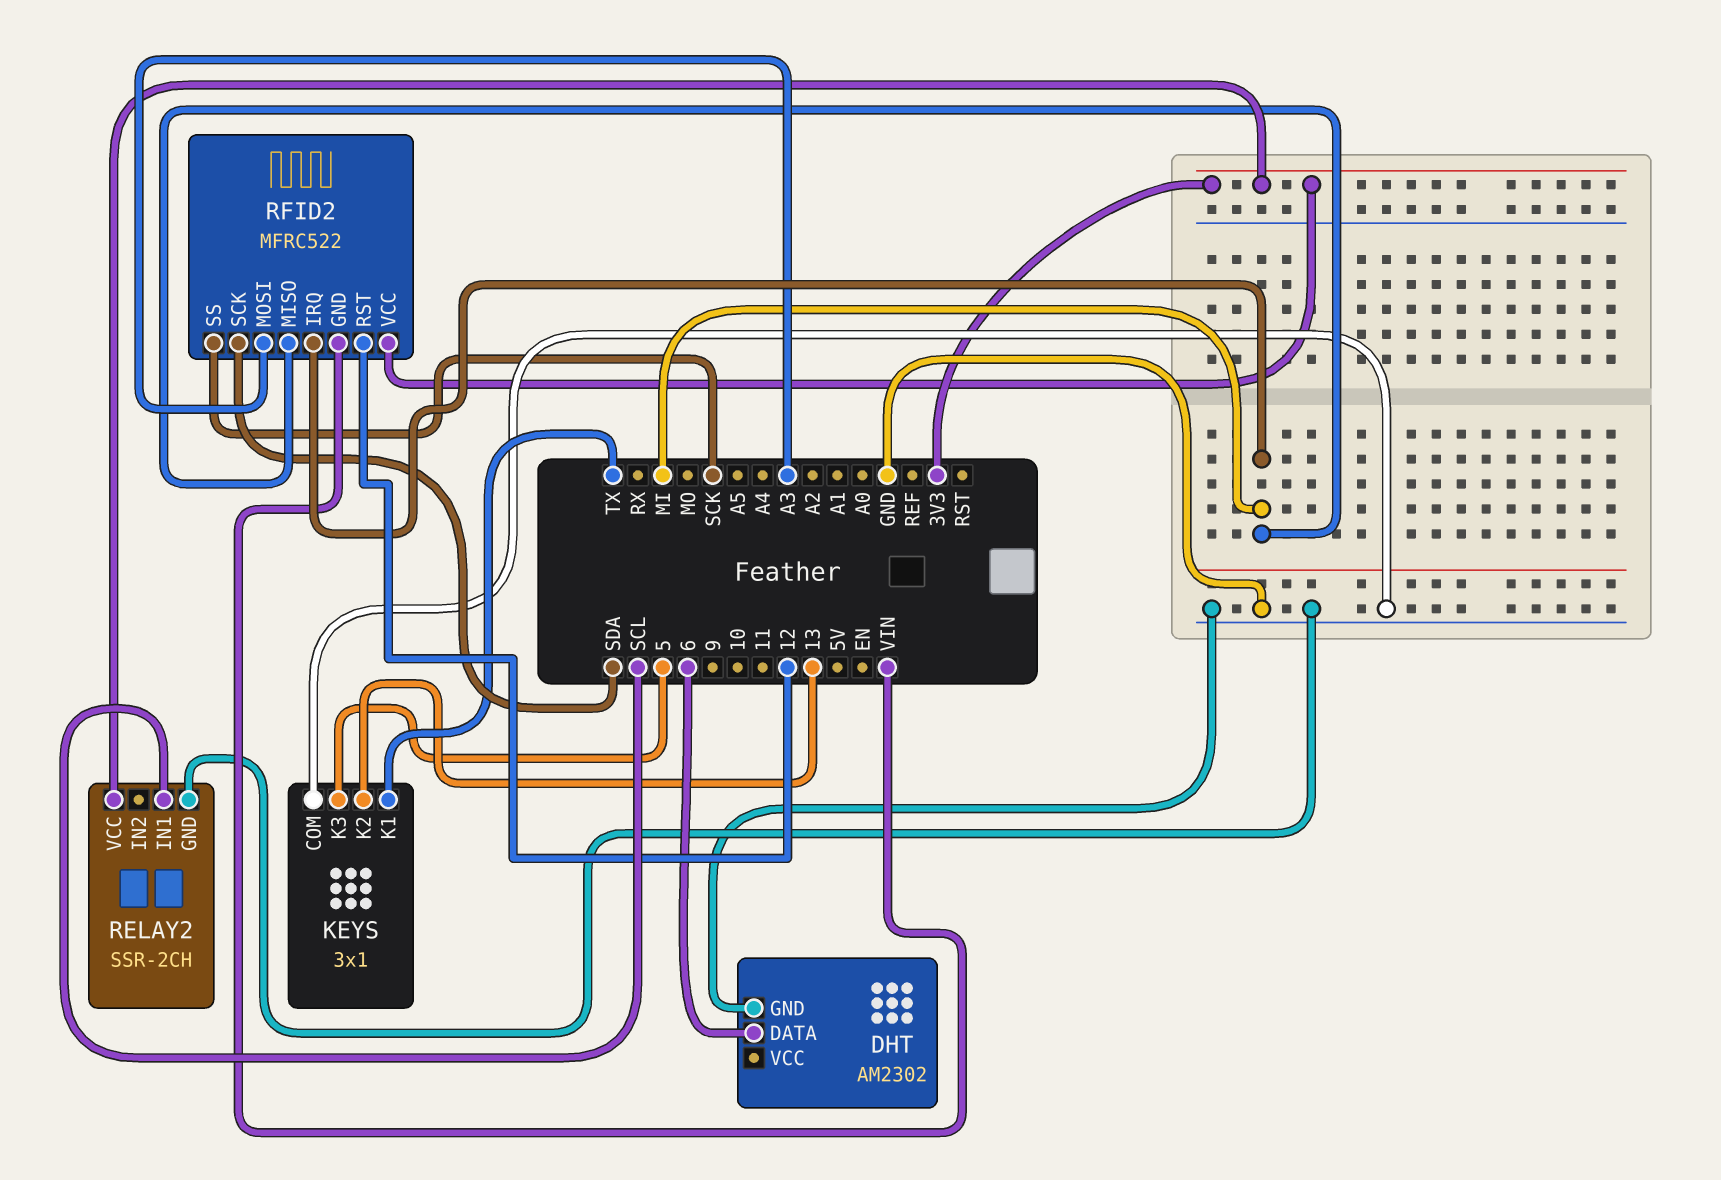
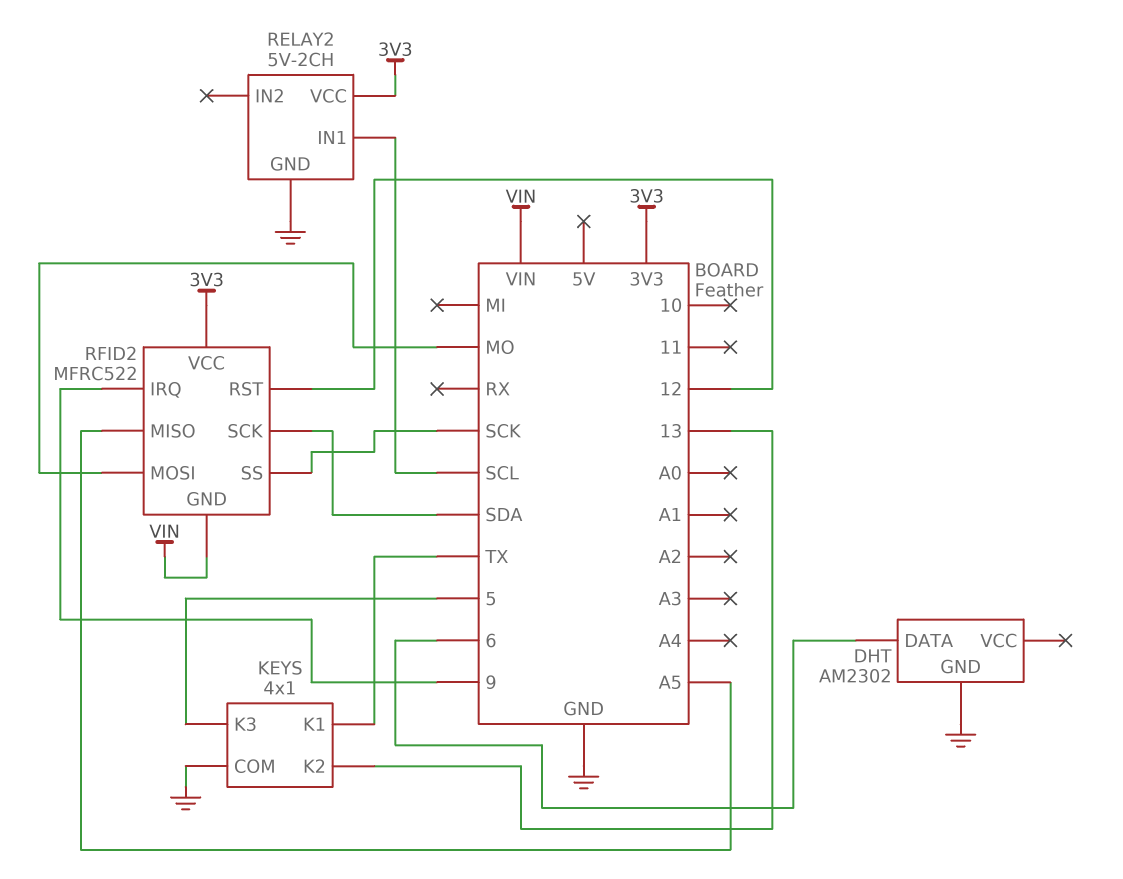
KEYS: 3x1 -> 4x1
RELAY2: SSR-2CH -> 5V-2CH
RFID2 pin IRQ: MI -> 9
RFID2 pin MISO: MI -> A5
RFID2 pin MOSI: A3 -> MO

